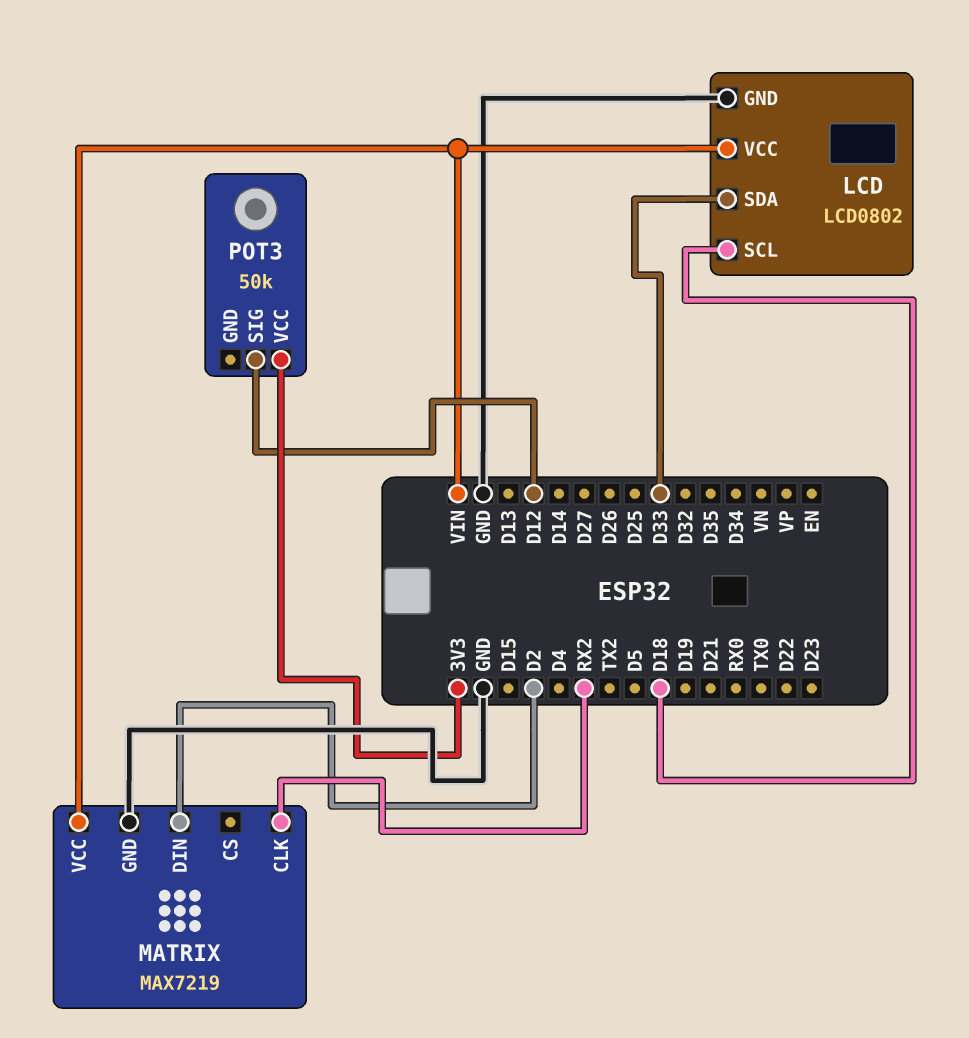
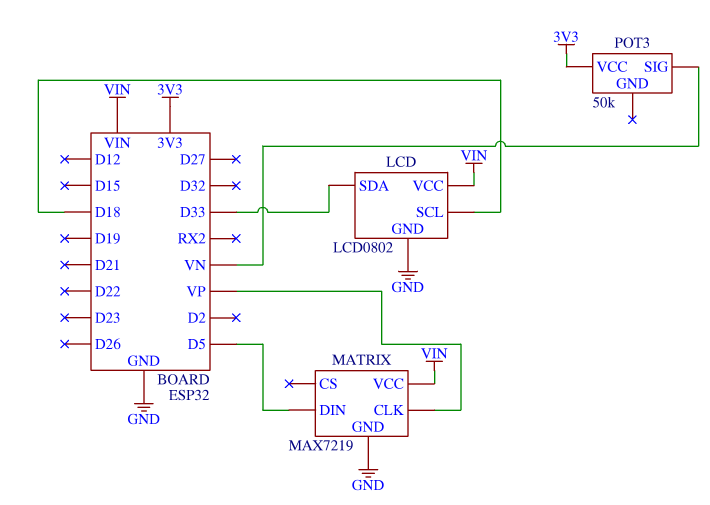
MATRIX pin CLK: RX2 -> VP
MATRIX pin DIN: D2 -> D5
POT3 pin SIG: D12 -> VN

